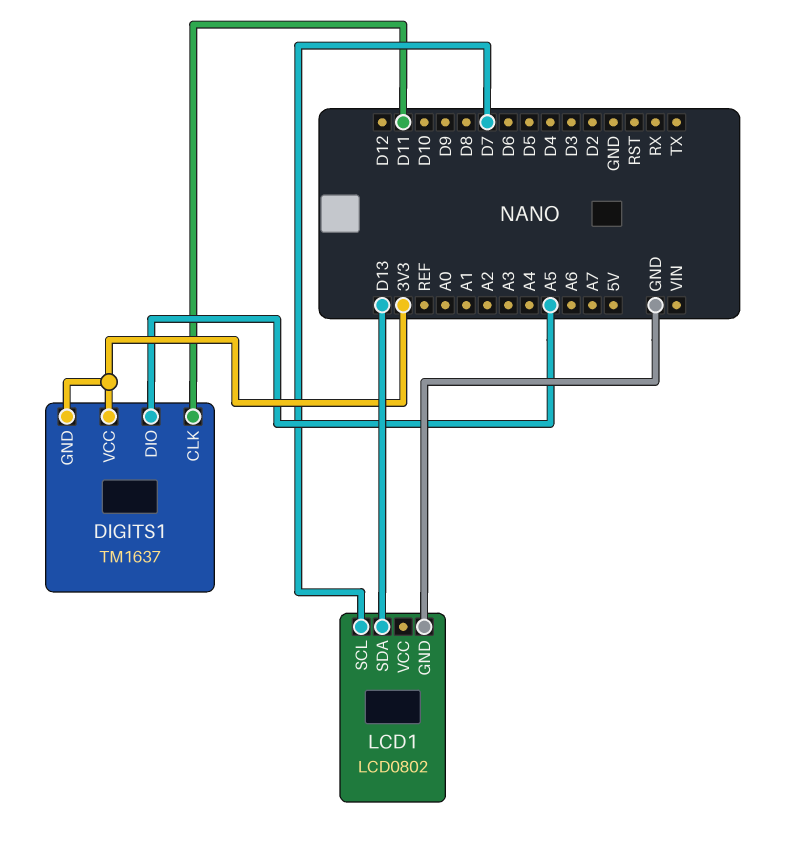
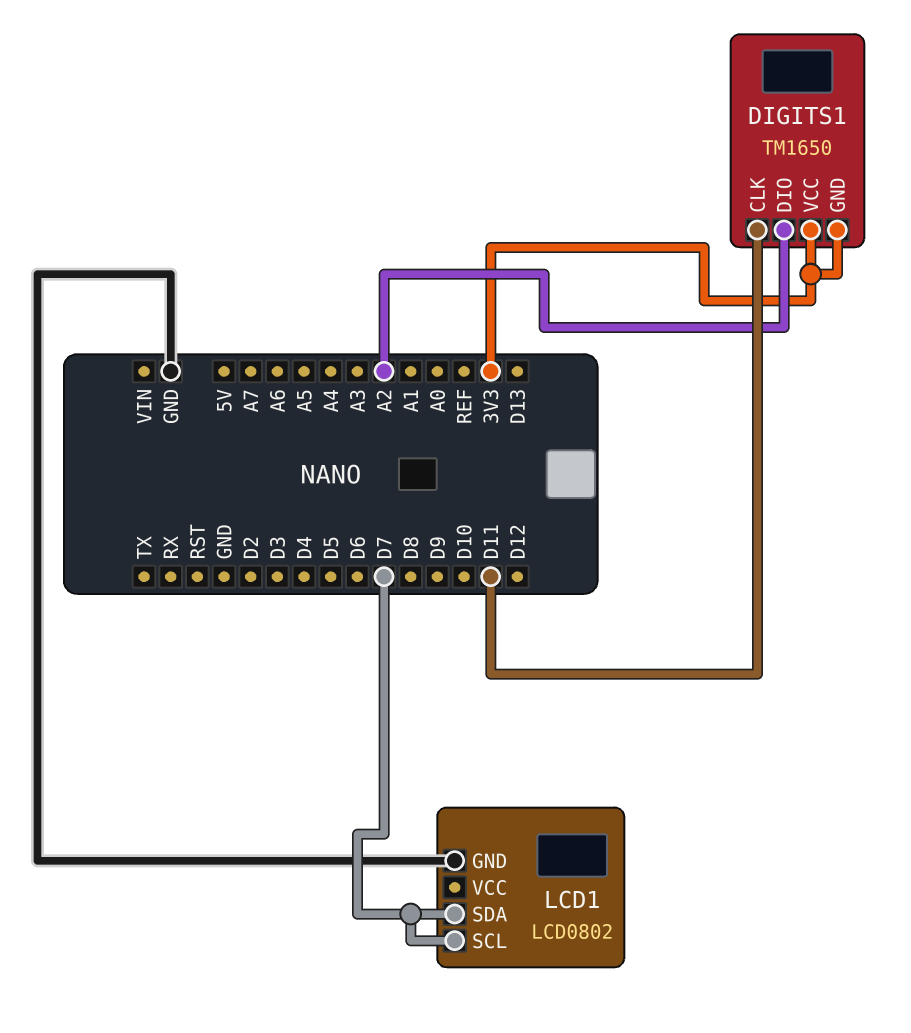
DIGITS1: TM1637 -> TM1650
DIGITS1 pin DIO: A5 -> A2
LCD1 pin SDA: D13 -> D7

